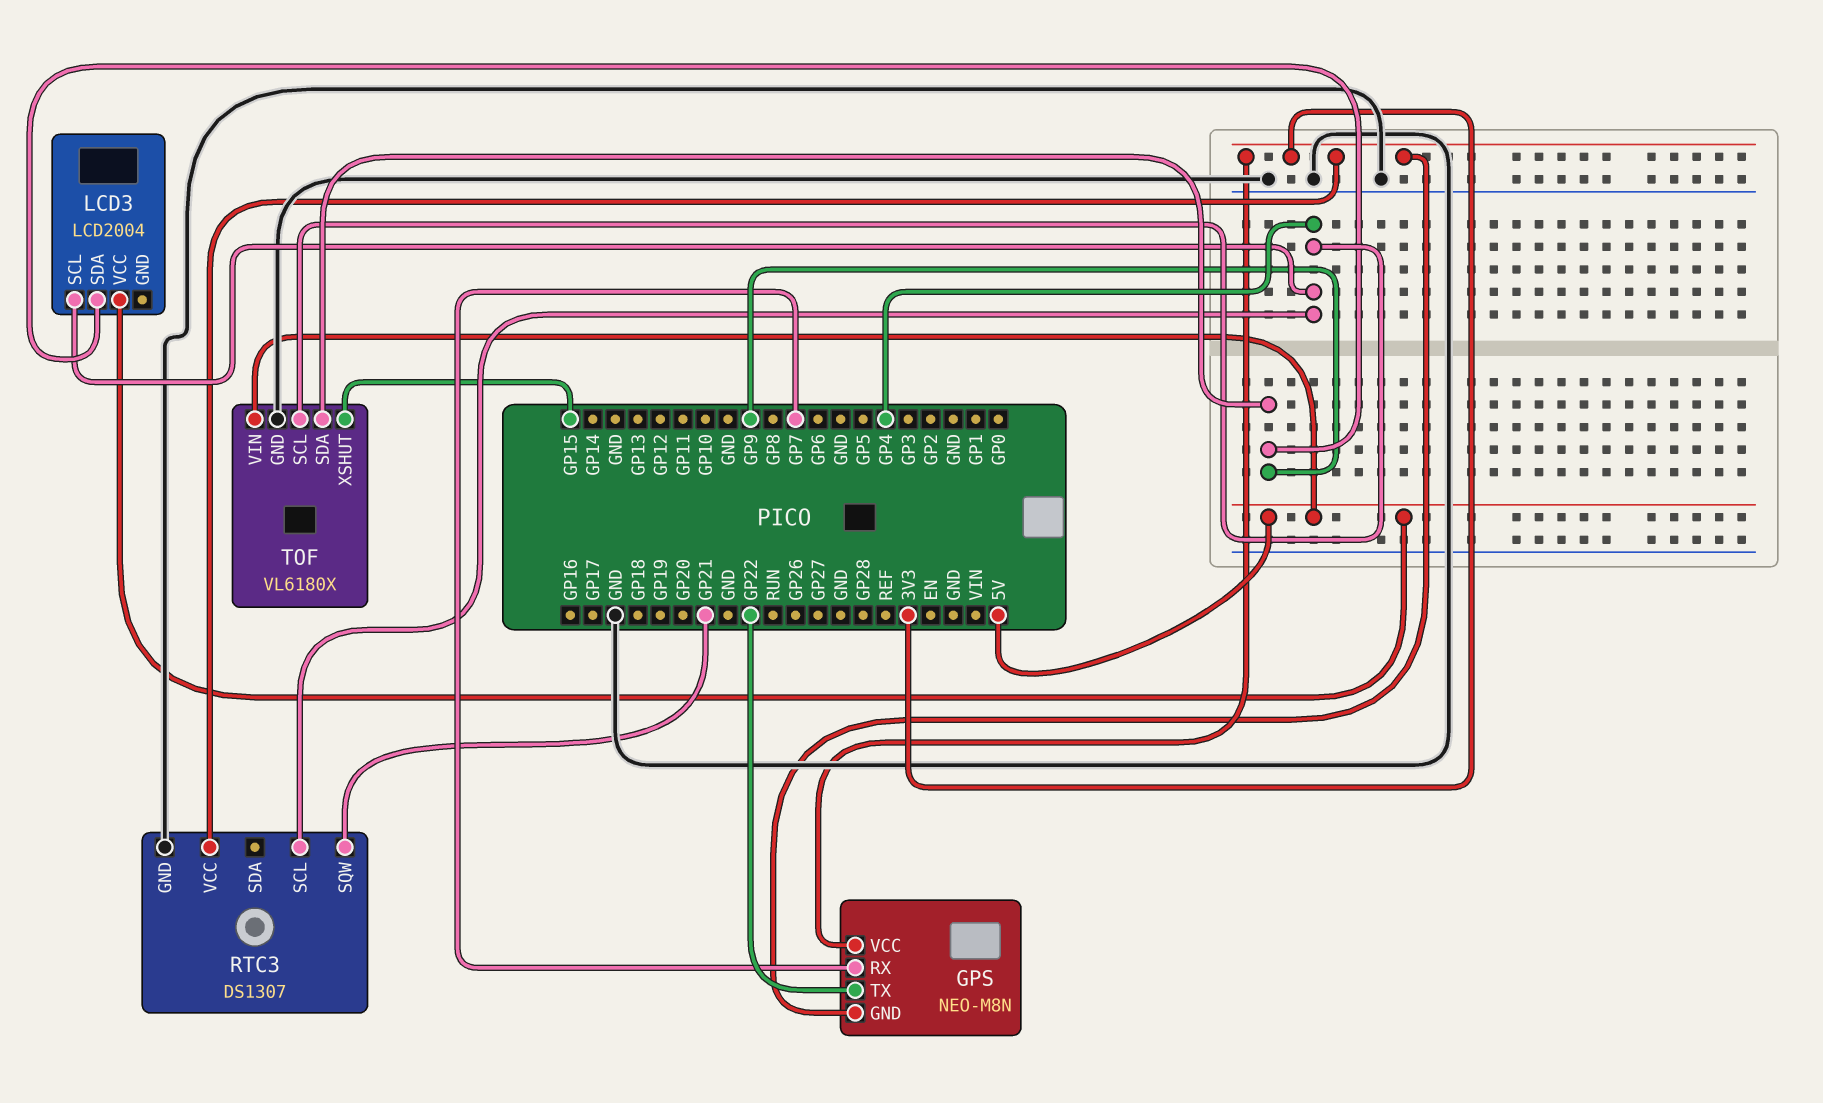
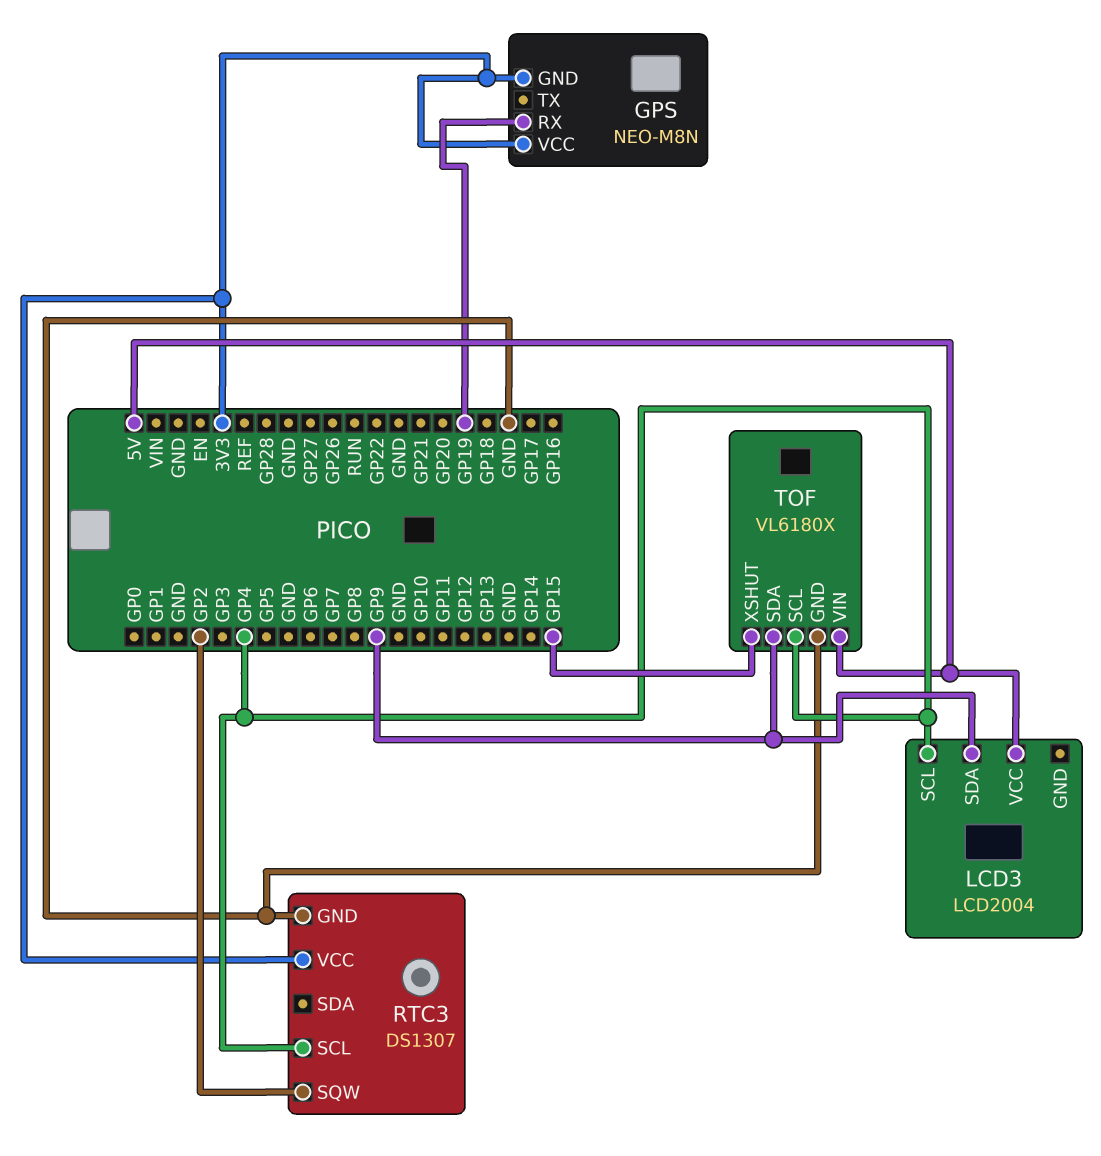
GPS pin RX: GP7 -> GP19
GPS pin TX: GP22 -> none
RTC3 pin SQW: GP21 -> GP2

